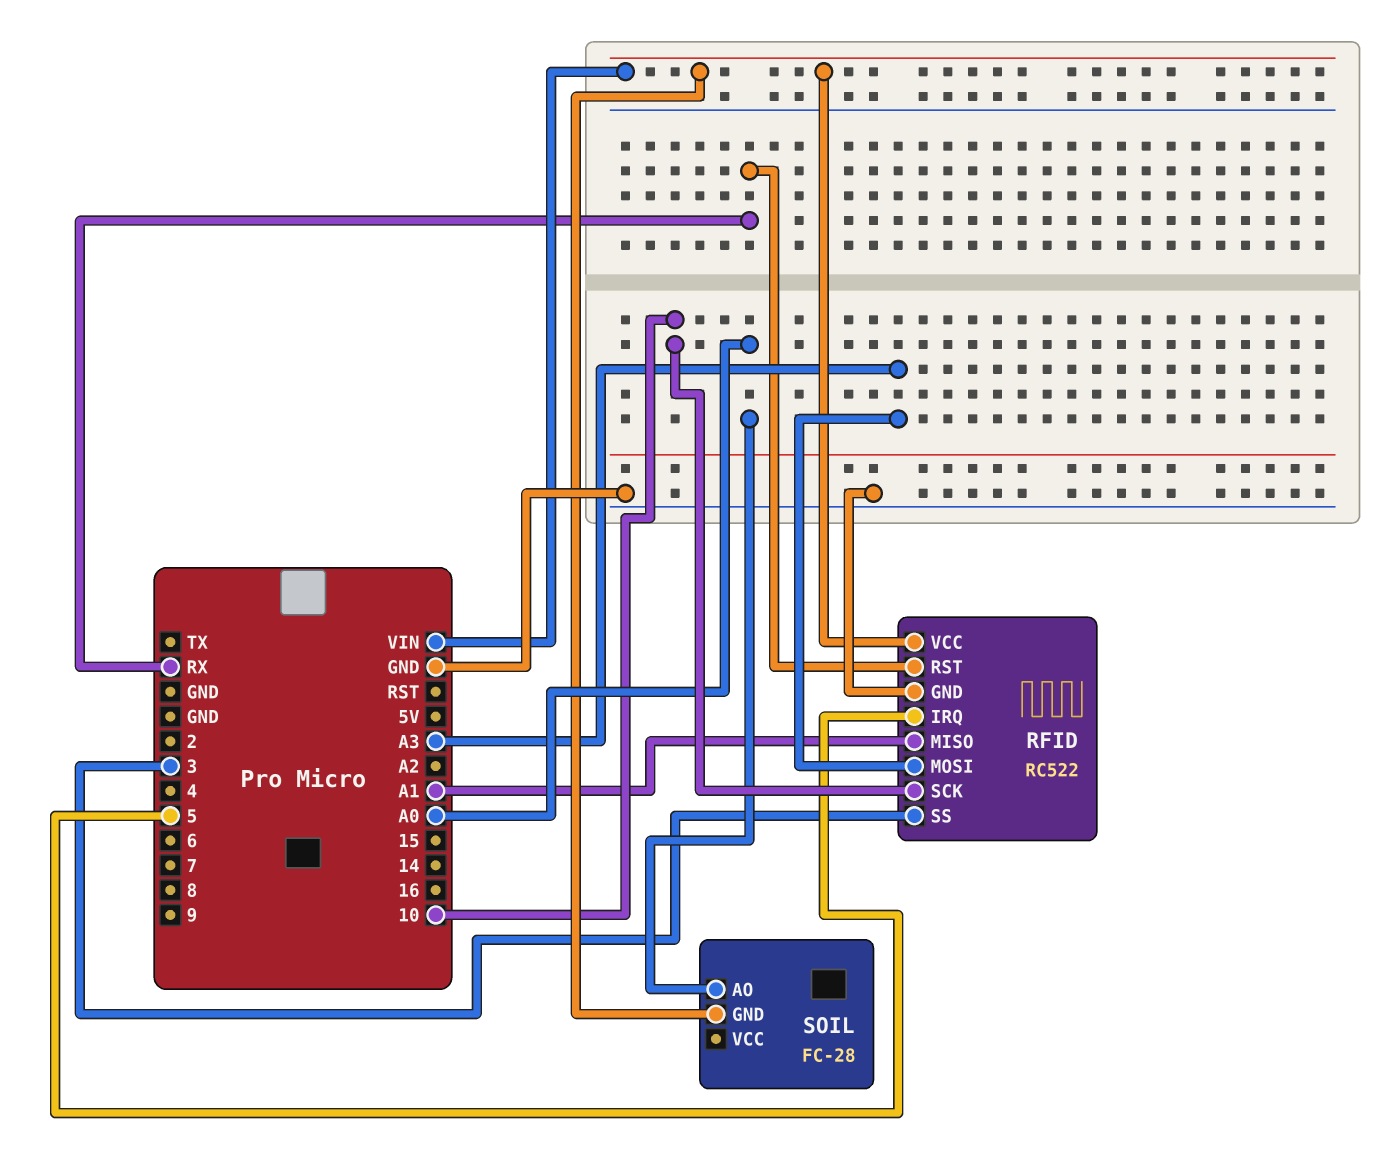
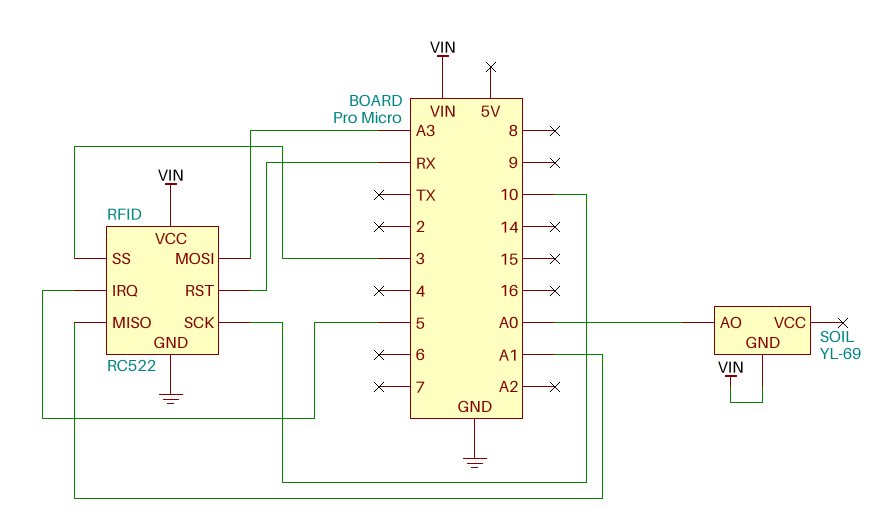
SOIL: FC-28 -> YL-69

